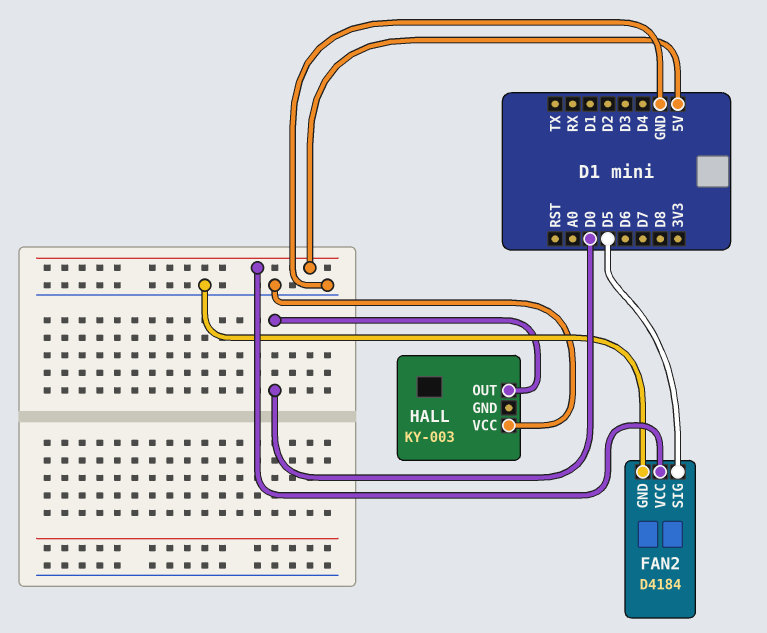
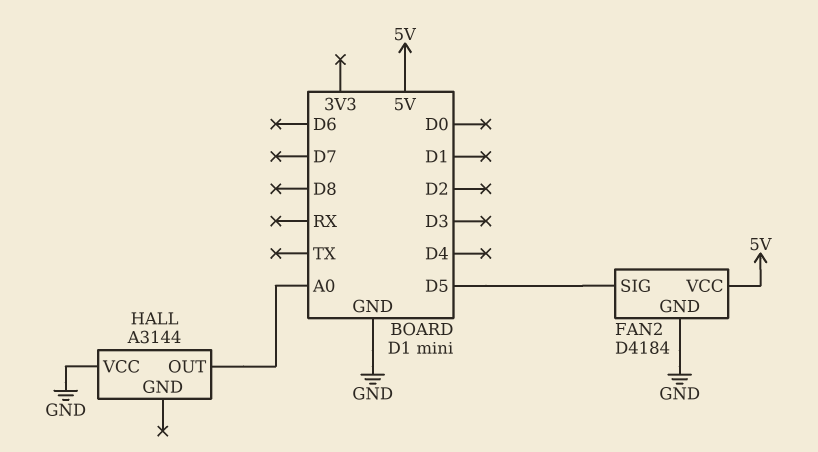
HALL: KY-003 -> A3144
HALL pin OUT: D0 -> A0

